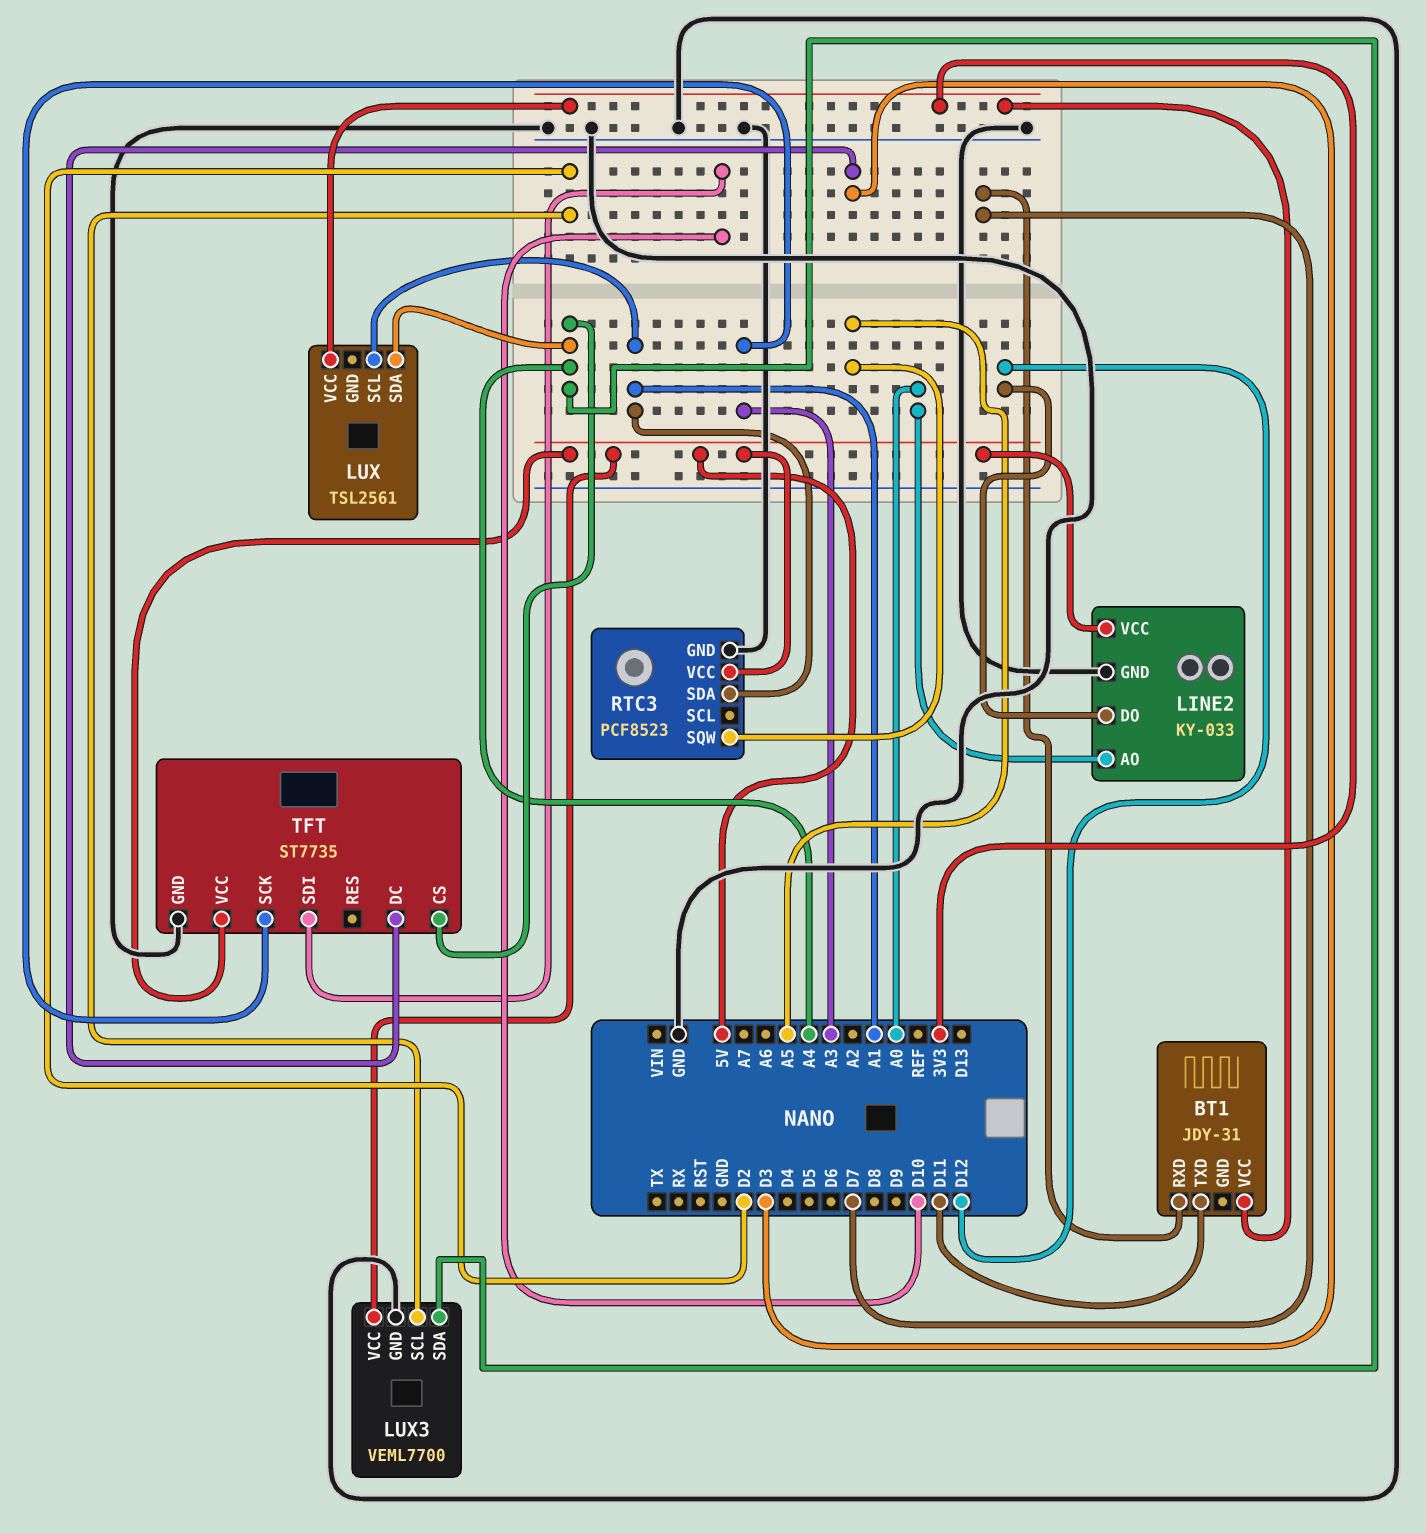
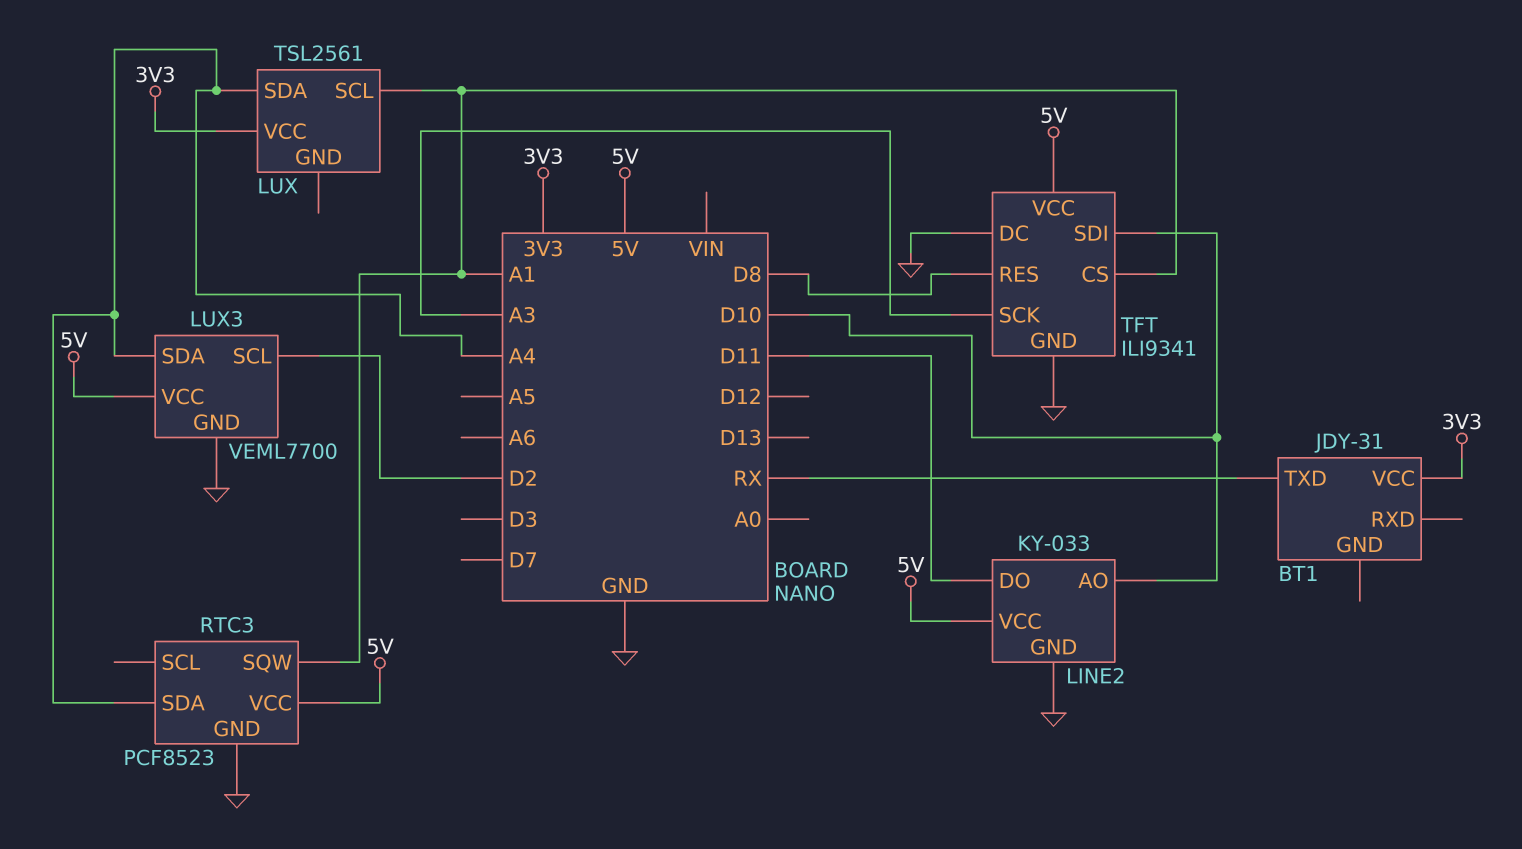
BT1 pin RXD: D7 -> none
BT1 pin TXD: D11 -> RX
LINE2 pin AO: A0 -> D10
LINE2 pin DO: D12 -> D11
RTC3 pin SDA: A1 -> A4
RTC3 pin SQW: A5 -> A1
TFT: ST7735 -> ILI9341
TFT pin CS: A4 -> A1
TFT pin DC: D3 -> GND
TFT pin RES: none -> D8

